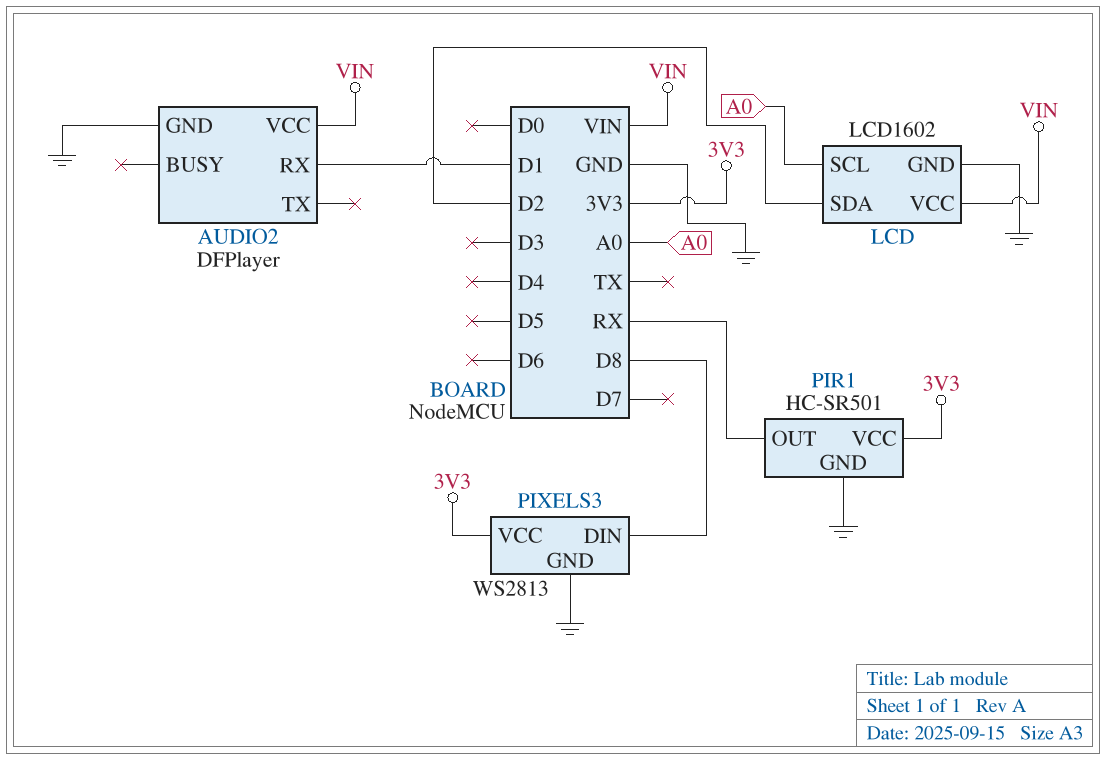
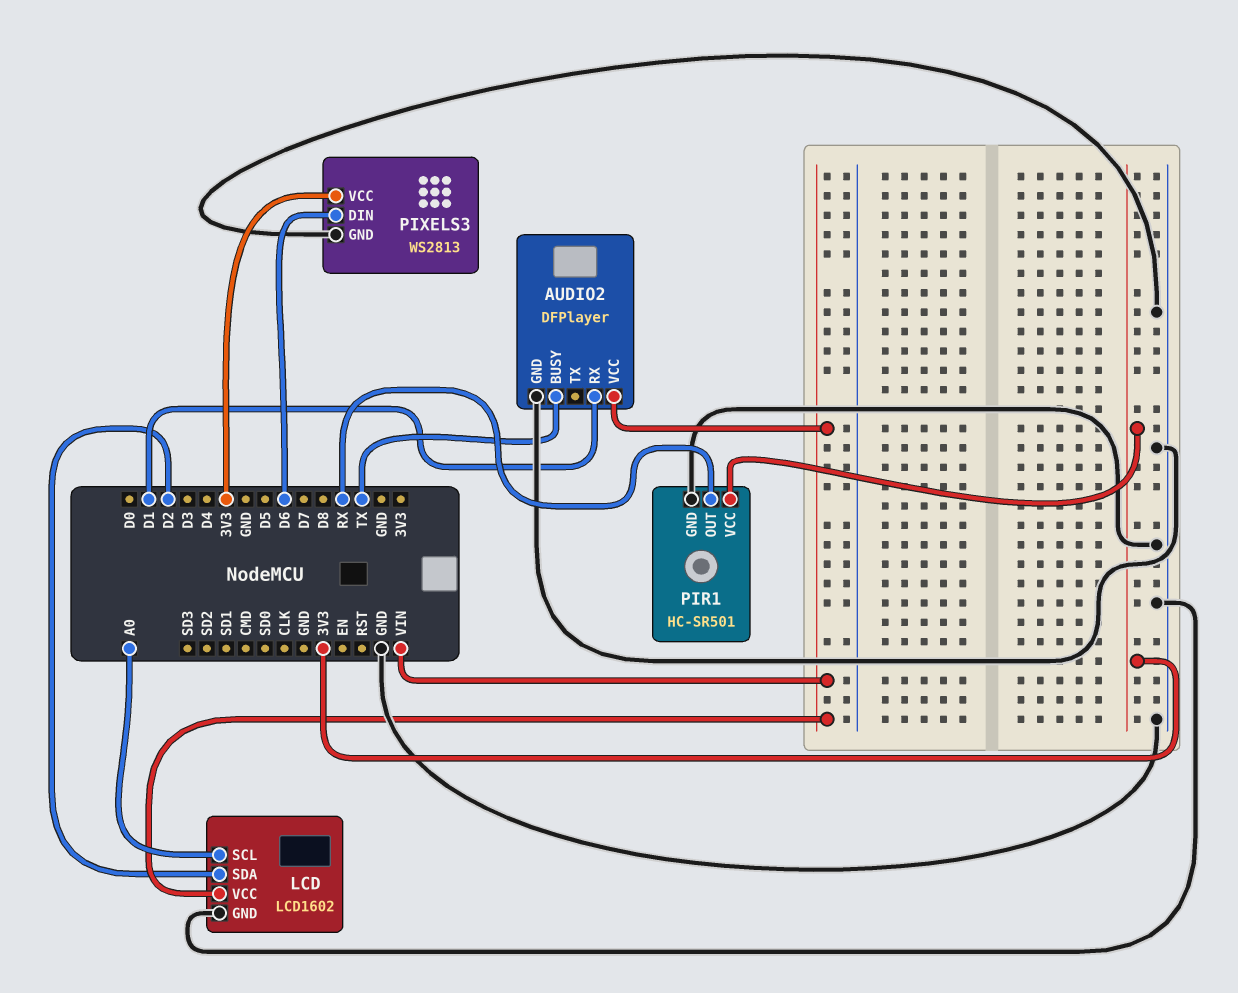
AUDIO2 pin BUSY: none -> TX
PIXELS3 pin DIN: D8 -> D6

